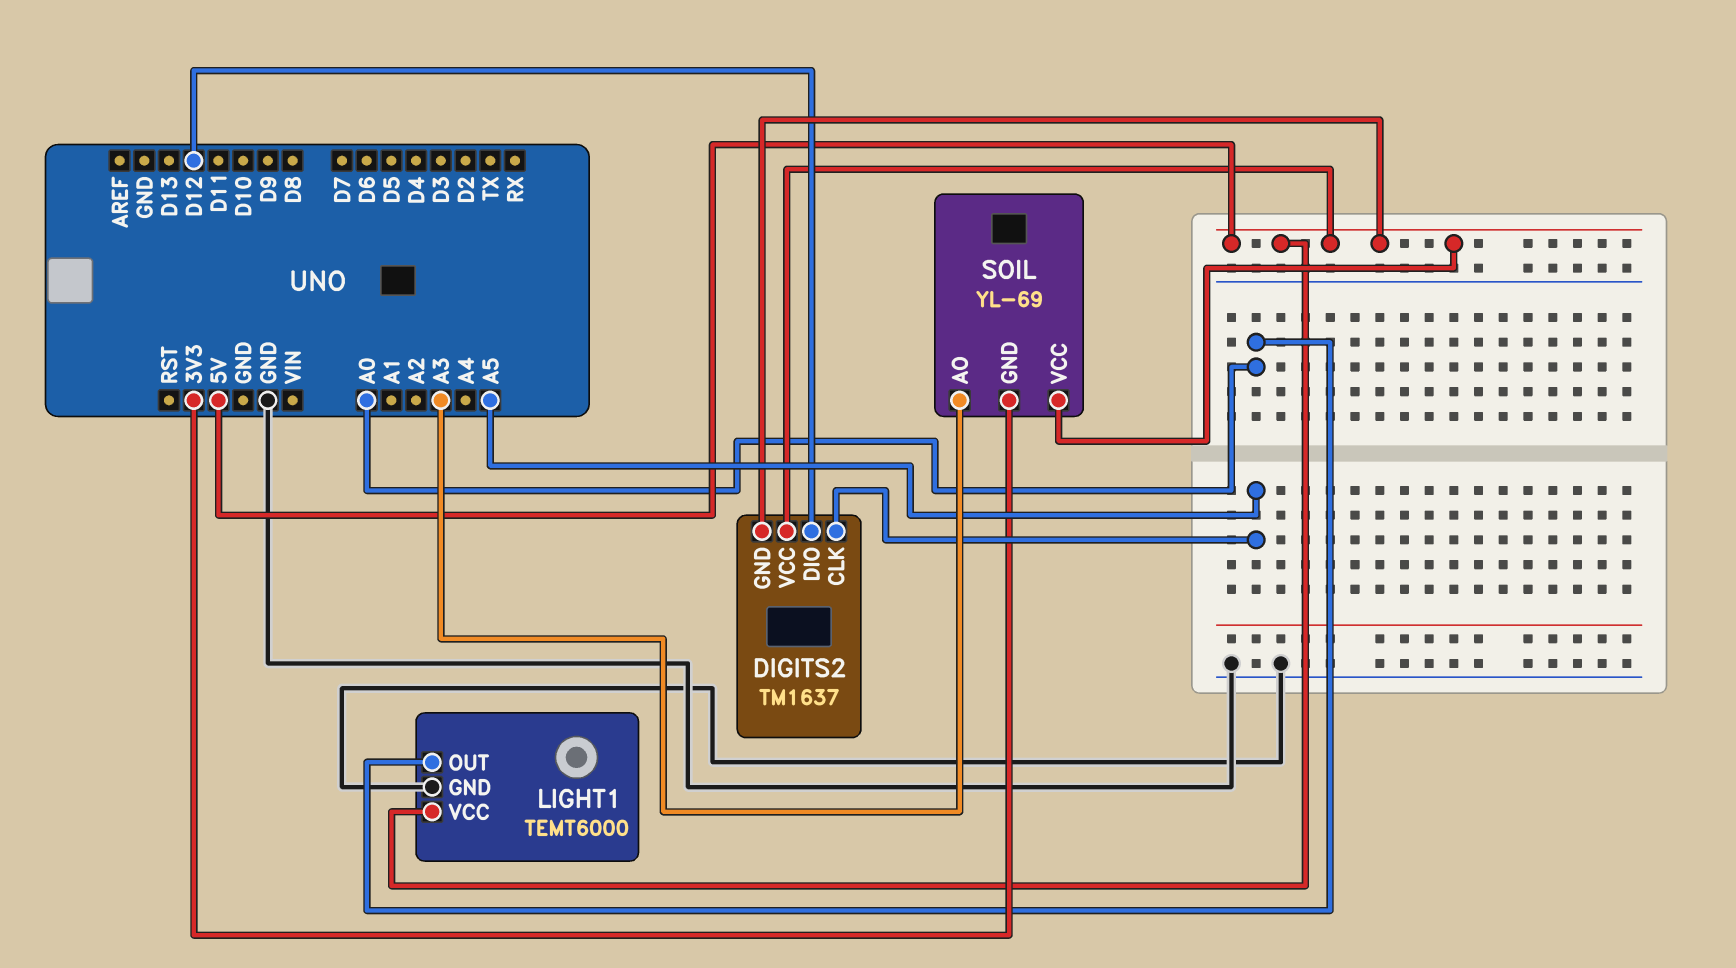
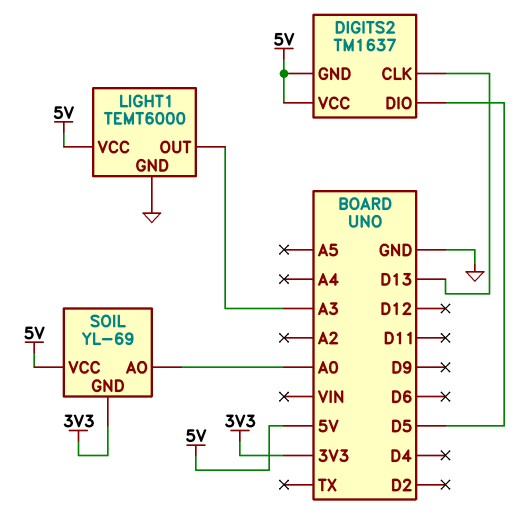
DIGITS2 pin CLK: A5 -> D13
DIGITS2 pin DIO: D12 -> D5
LIGHT1 pin OUT: A0 -> A3
SOIL pin AO: A3 -> A0

